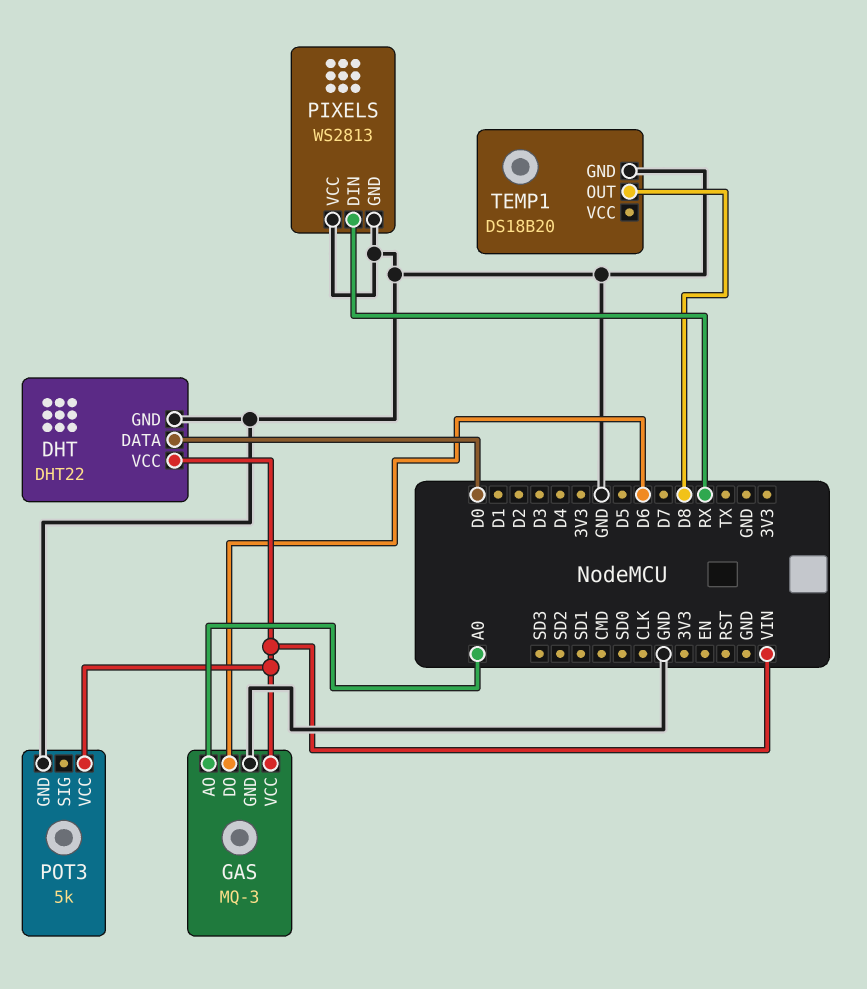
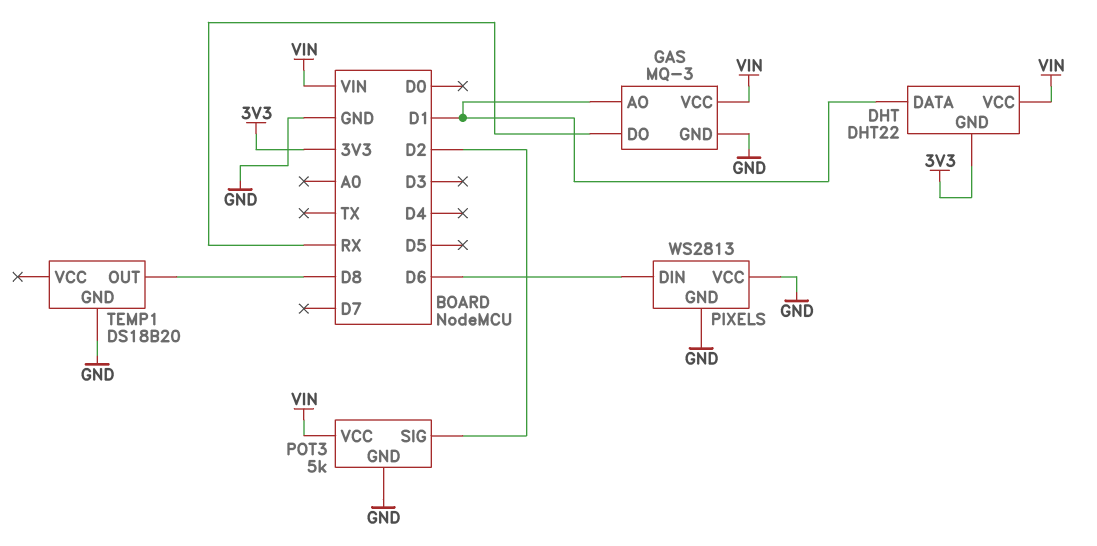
DHT pin DATA: D0 -> D1
DHT pin GND: GND -> 3V3
GAS pin AO: A0 -> D1
GAS pin DO: D6 -> RX
PIXELS pin DIN: RX -> D6
POT3 pin SIG: none -> D2

